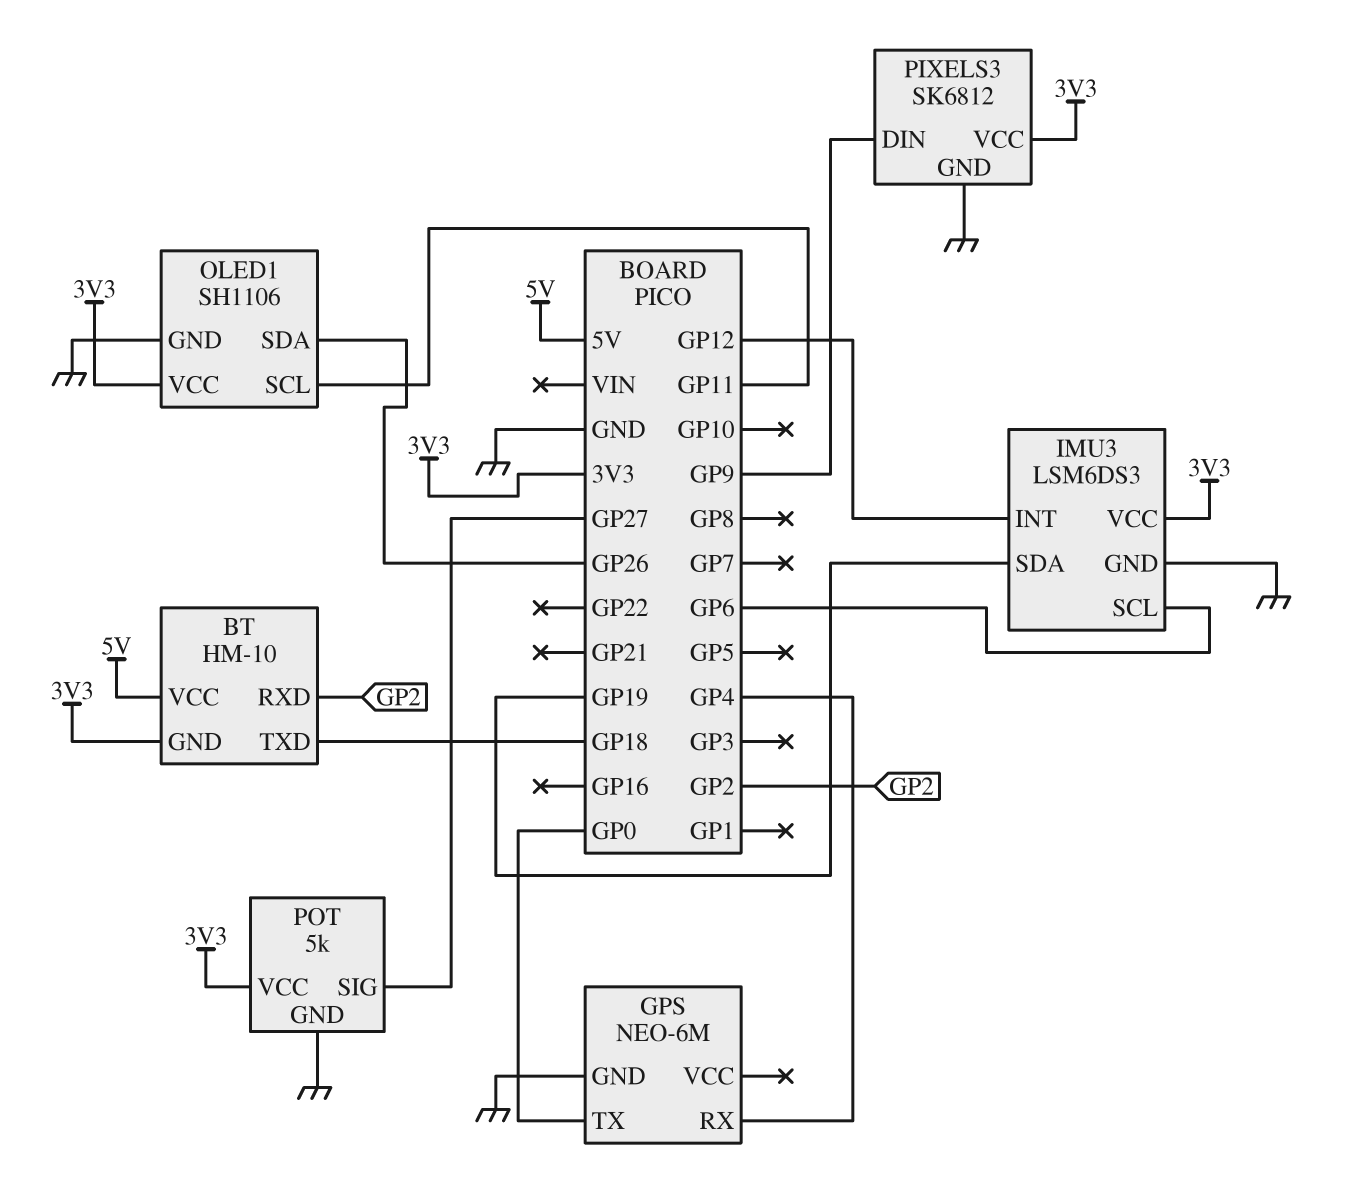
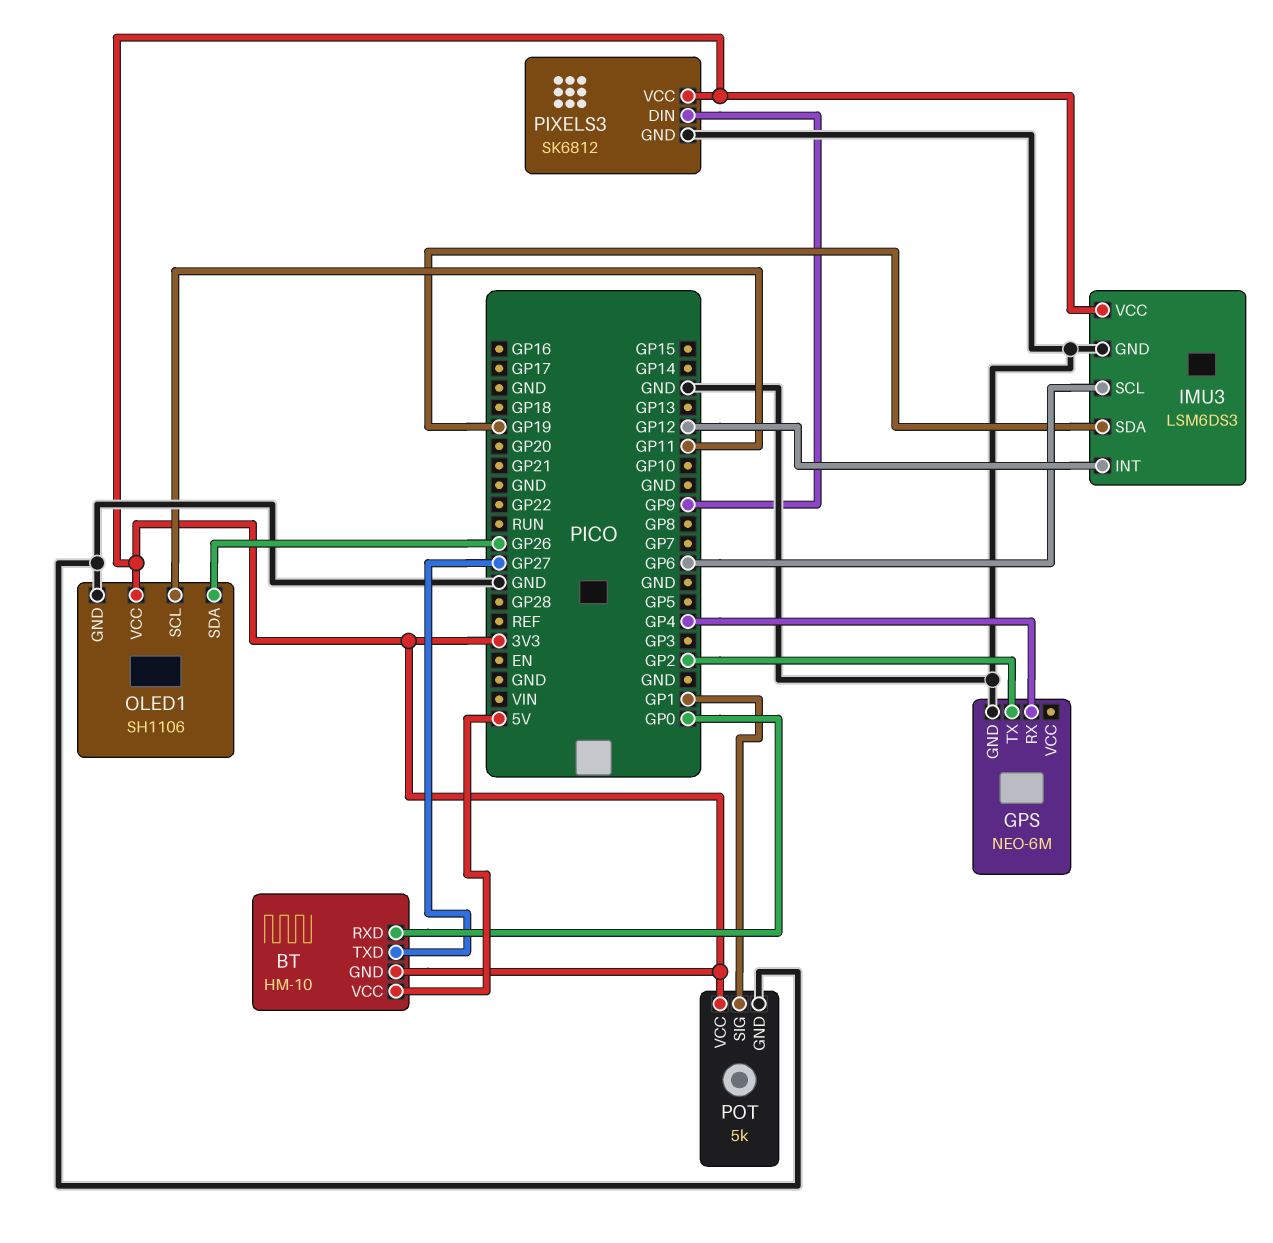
BT pin RXD: GP2 -> GP0
BT pin TXD: GP18 -> GP27
GPS pin TX: GP0 -> GP2
POT pin SIG: GP27 -> GP1

